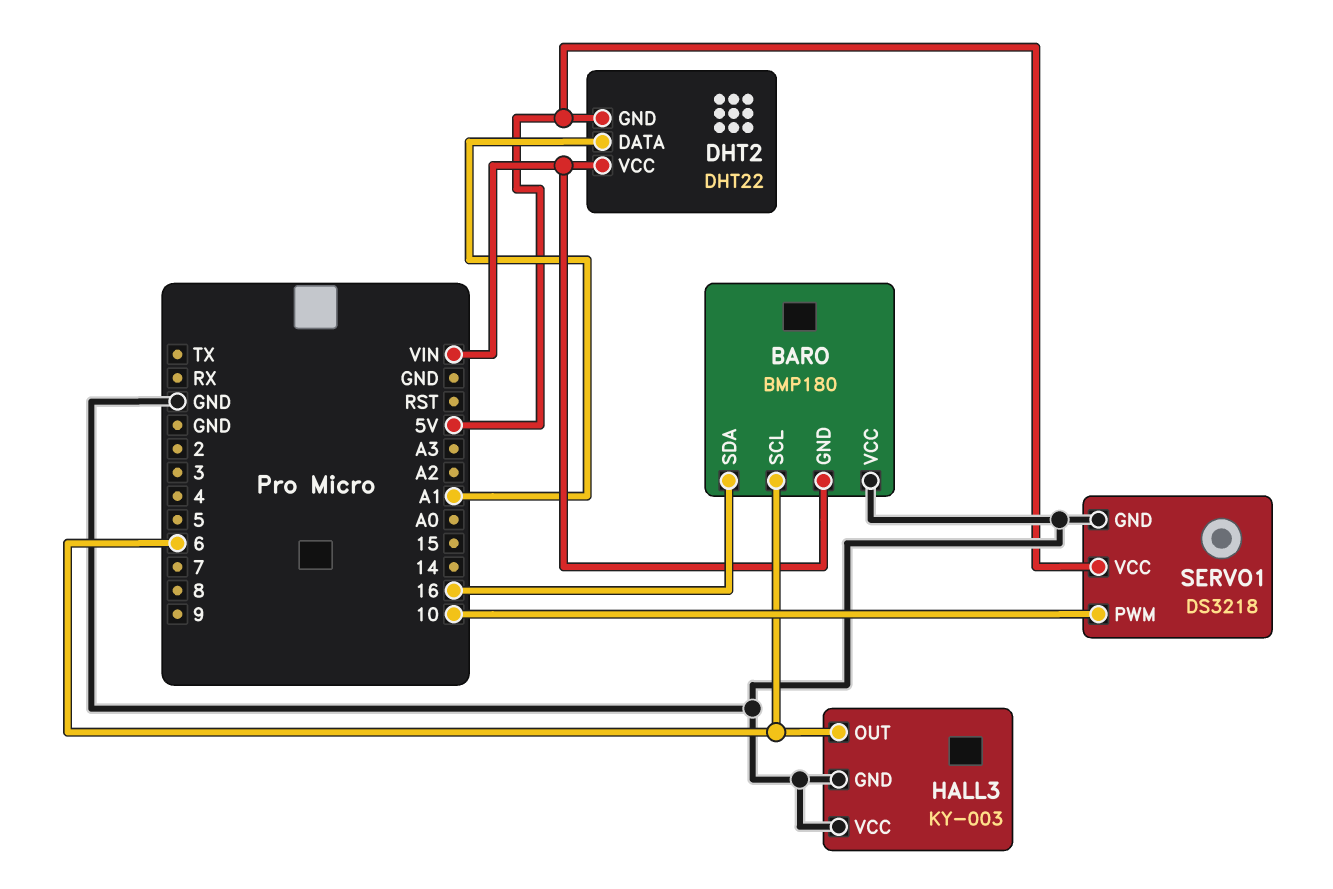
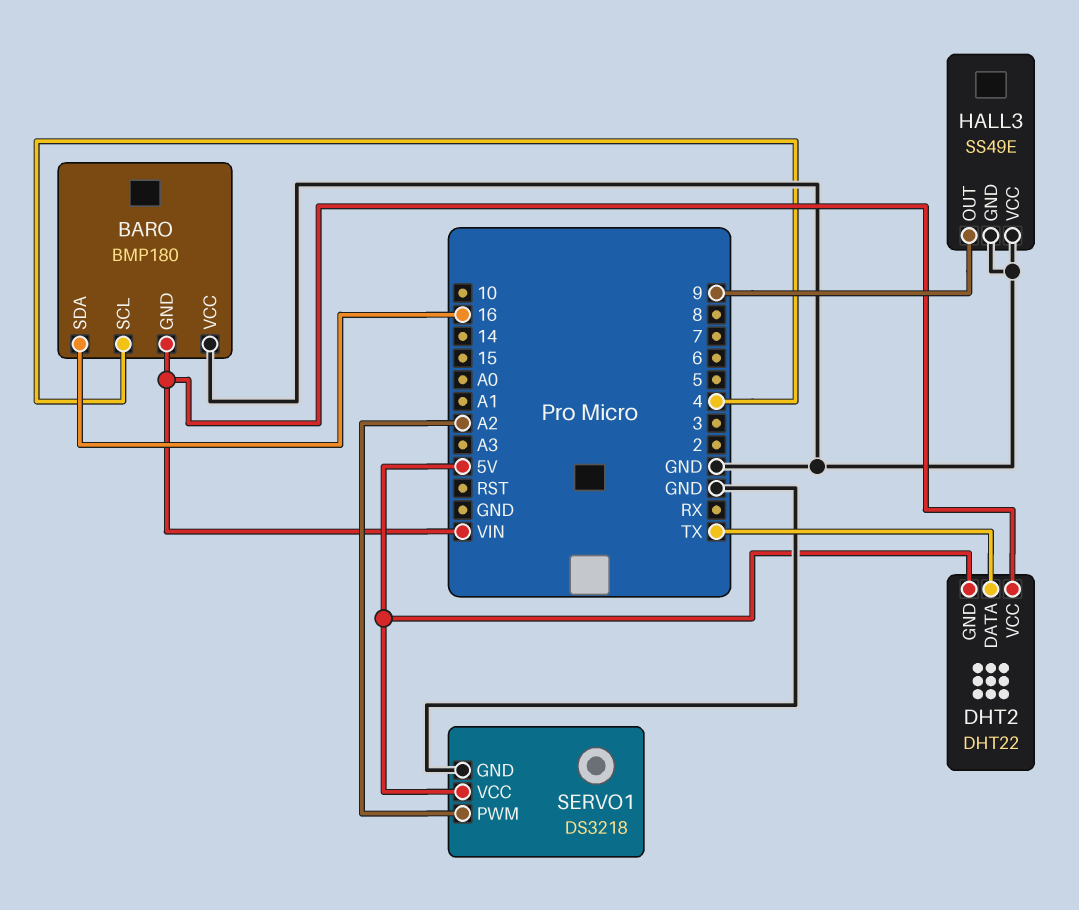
BARO pin SCL: 6 -> 4
DHT2 pin DATA: A1 -> TX
HALL3: KY-003 -> SS49E
HALL3 pin OUT: 6 -> 9
SERVO1 pin PWM: 10 -> A2

